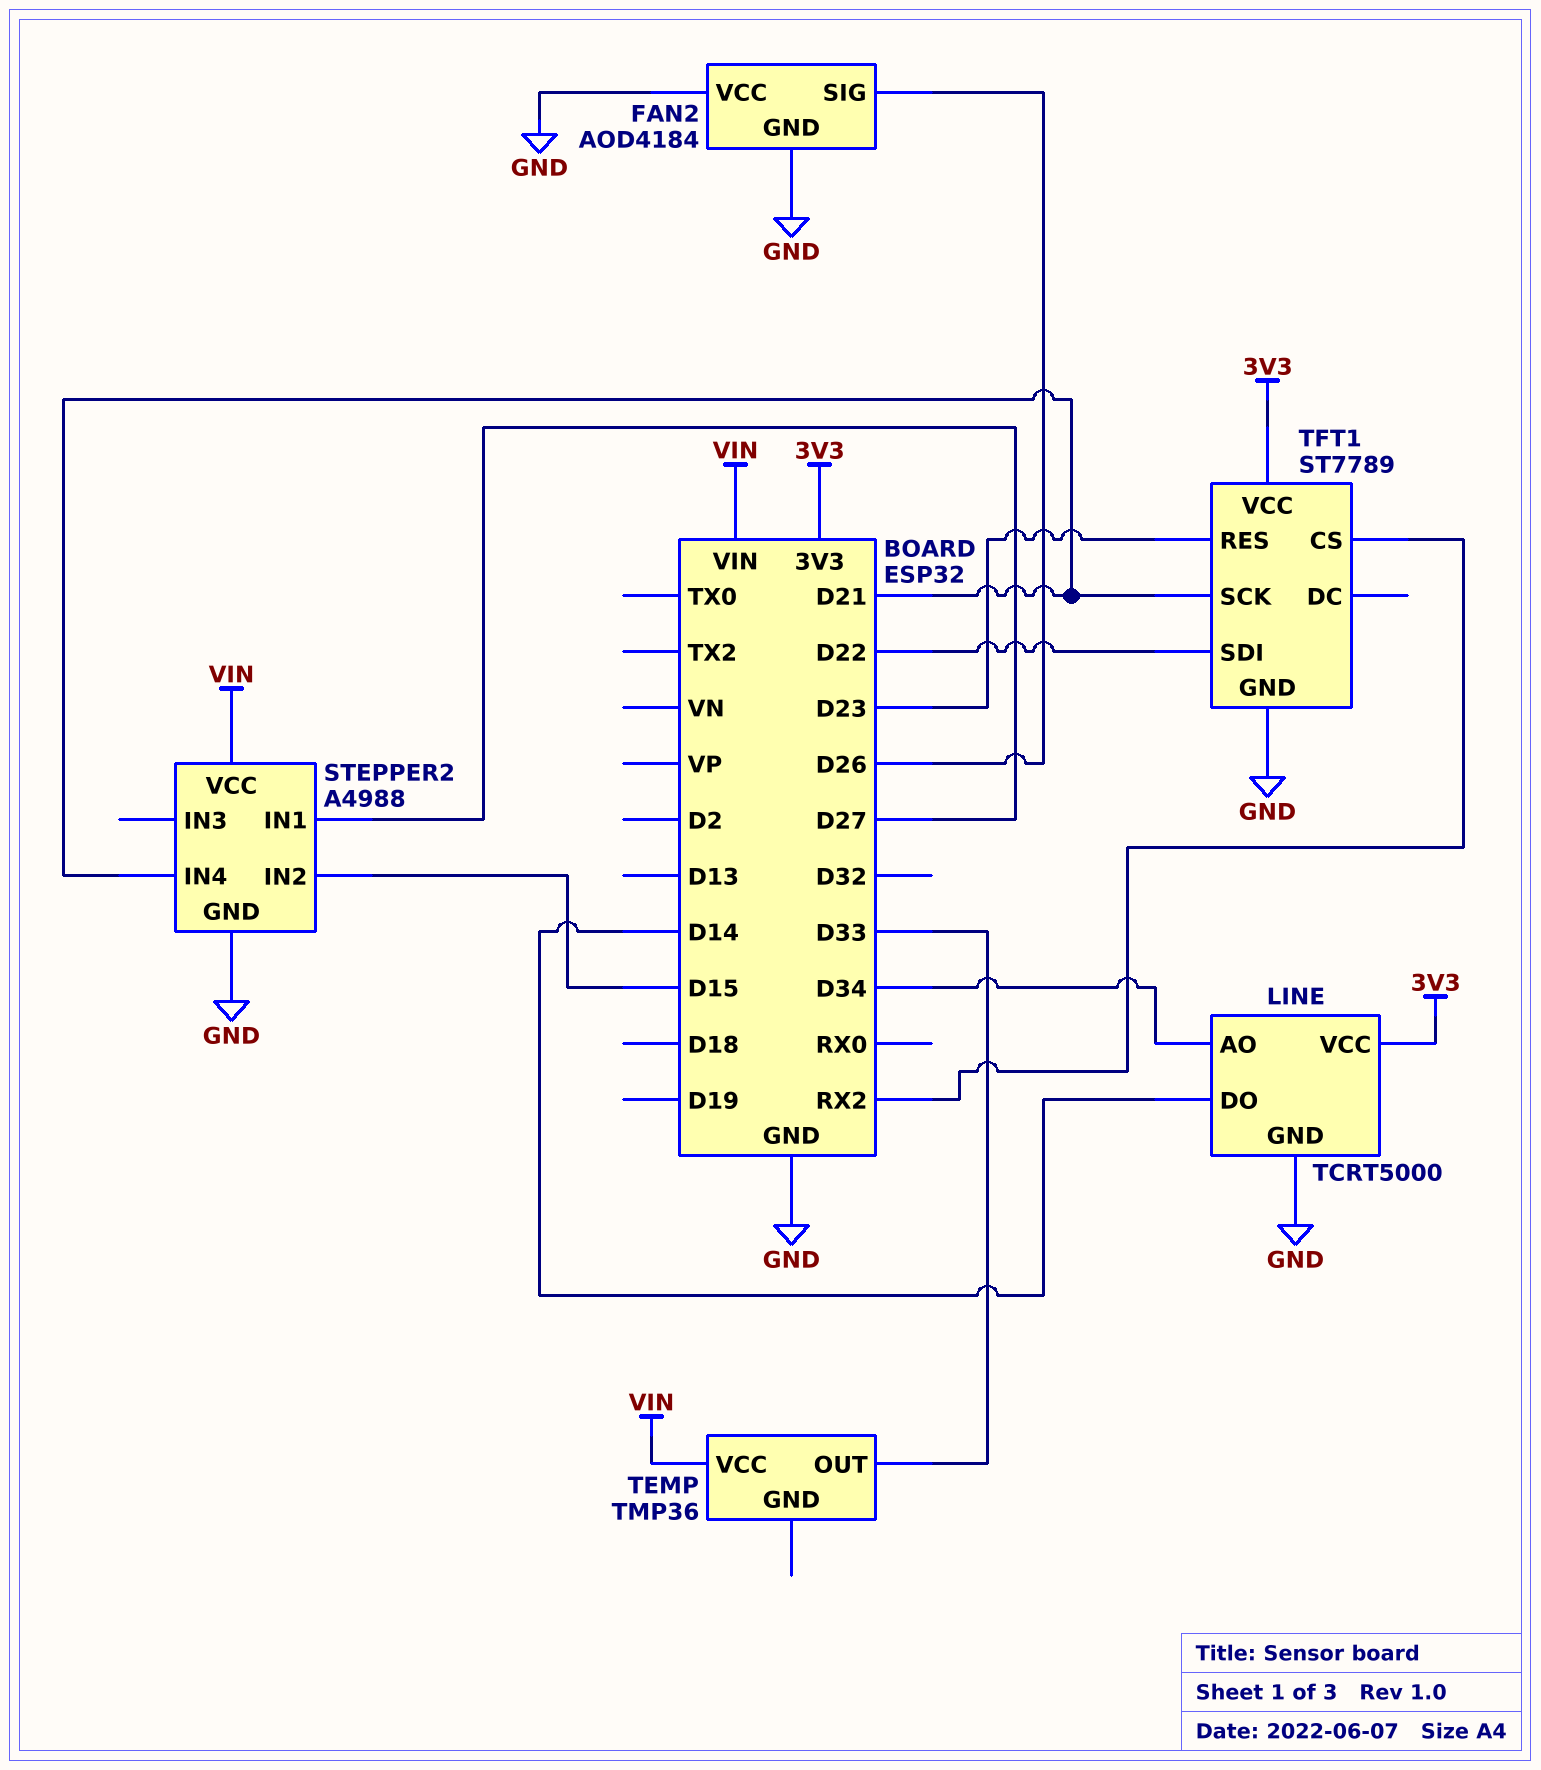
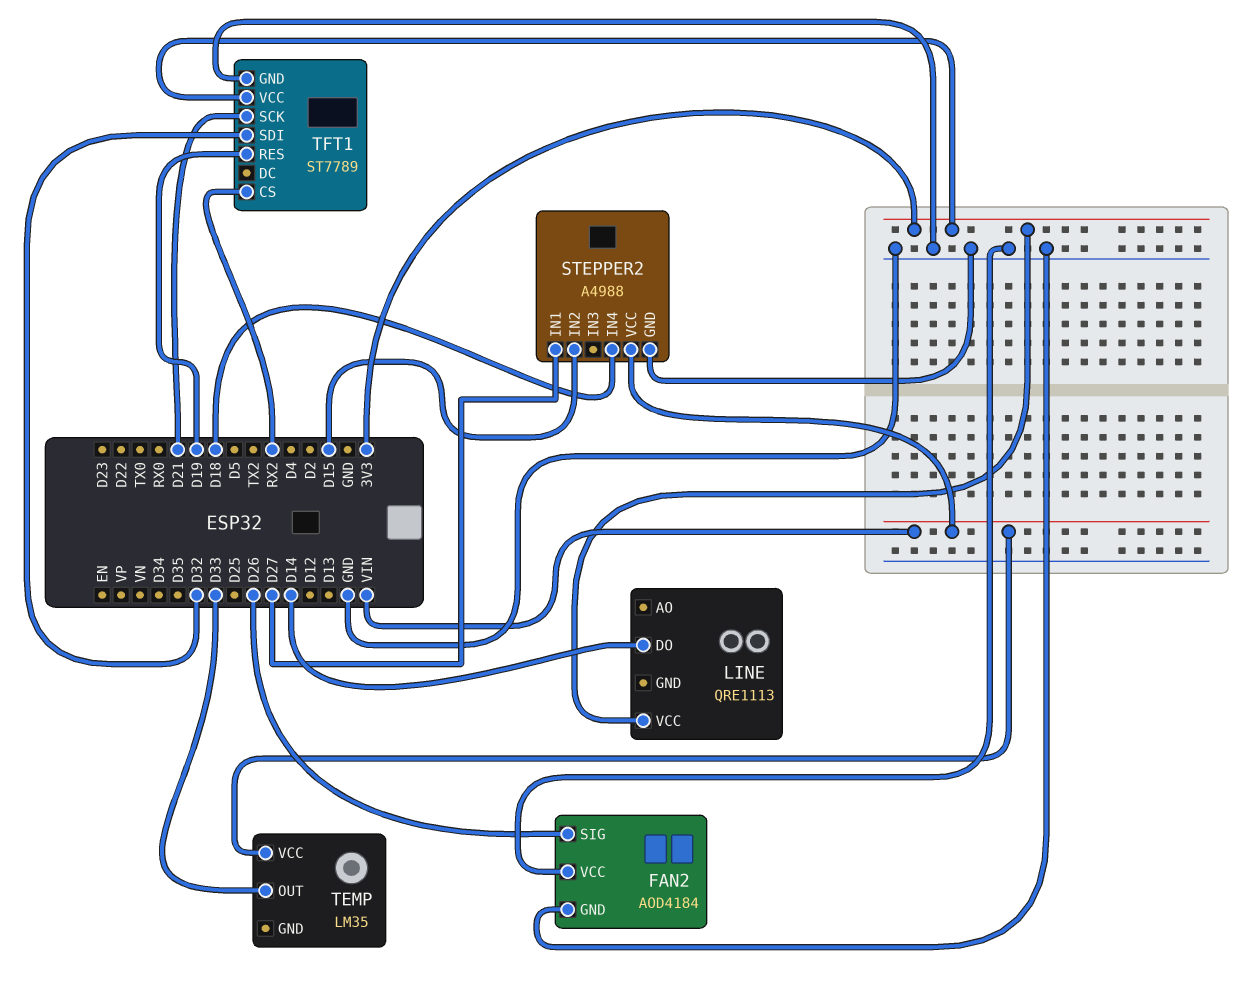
LINE: TCRT5000 -> QRE1113
LINE pin AO: D34 -> none
LINE pin GND: GND -> none
STEPPER2 pin IN4: D21 -> D18
TEMP: TMP36 -> LM35
TFT1 pin RES: D23 -> D19
TFT1 pin SDI: D22 -> D32

